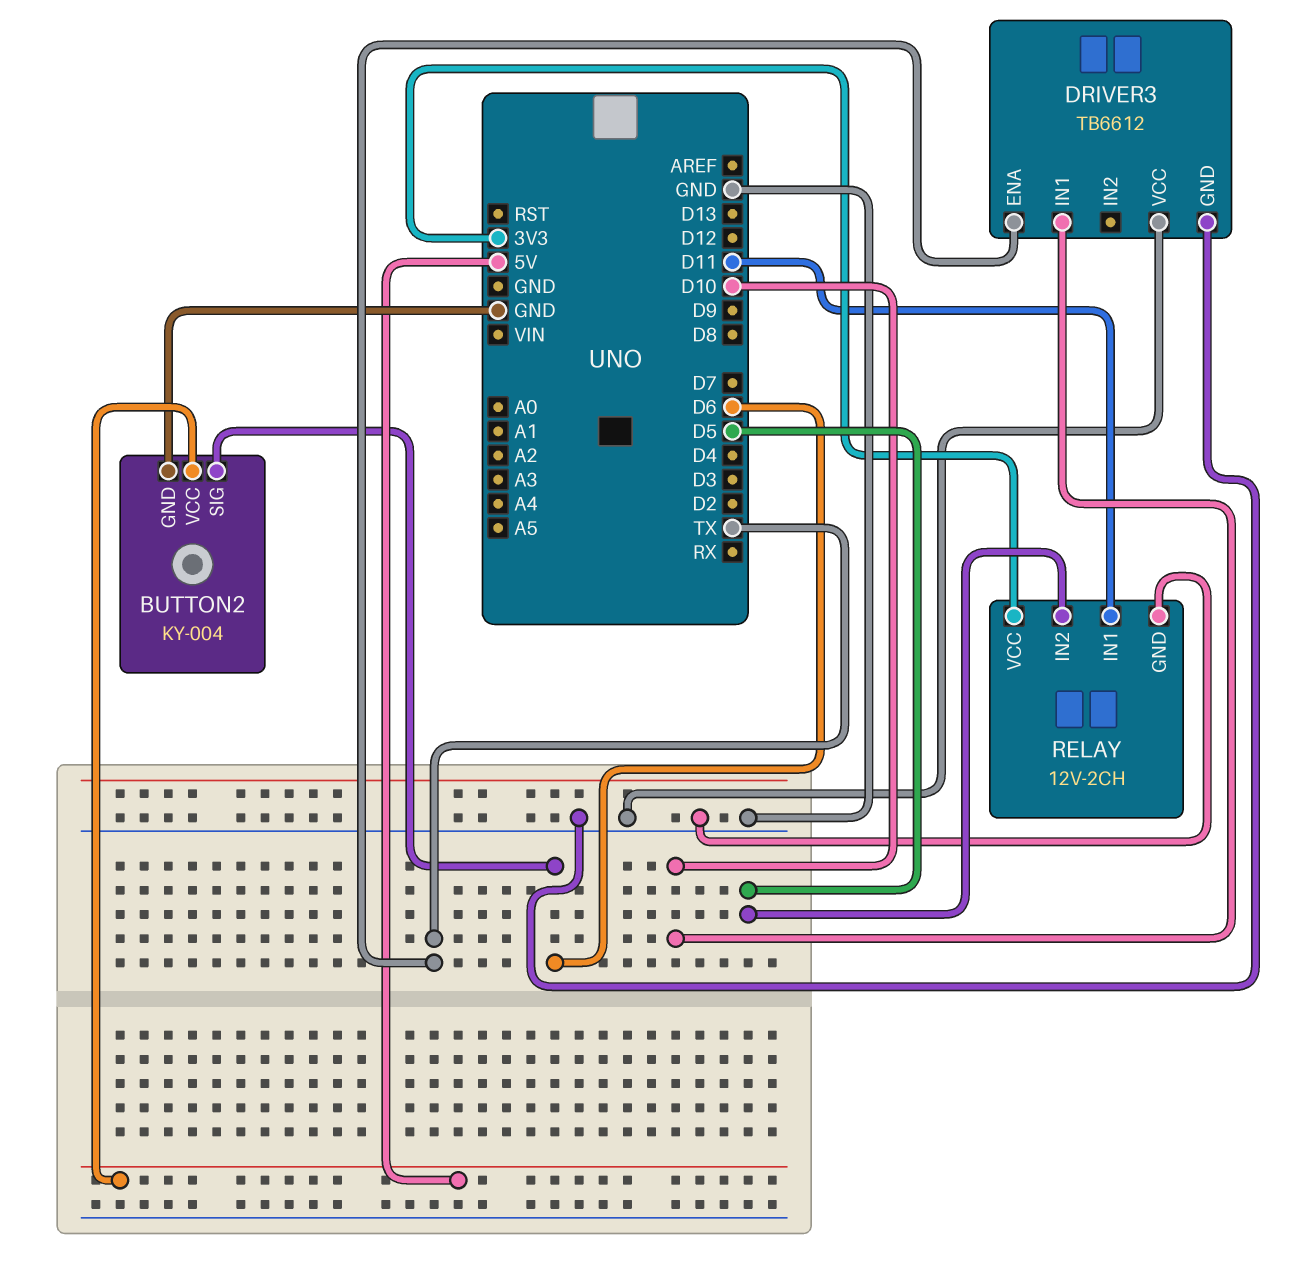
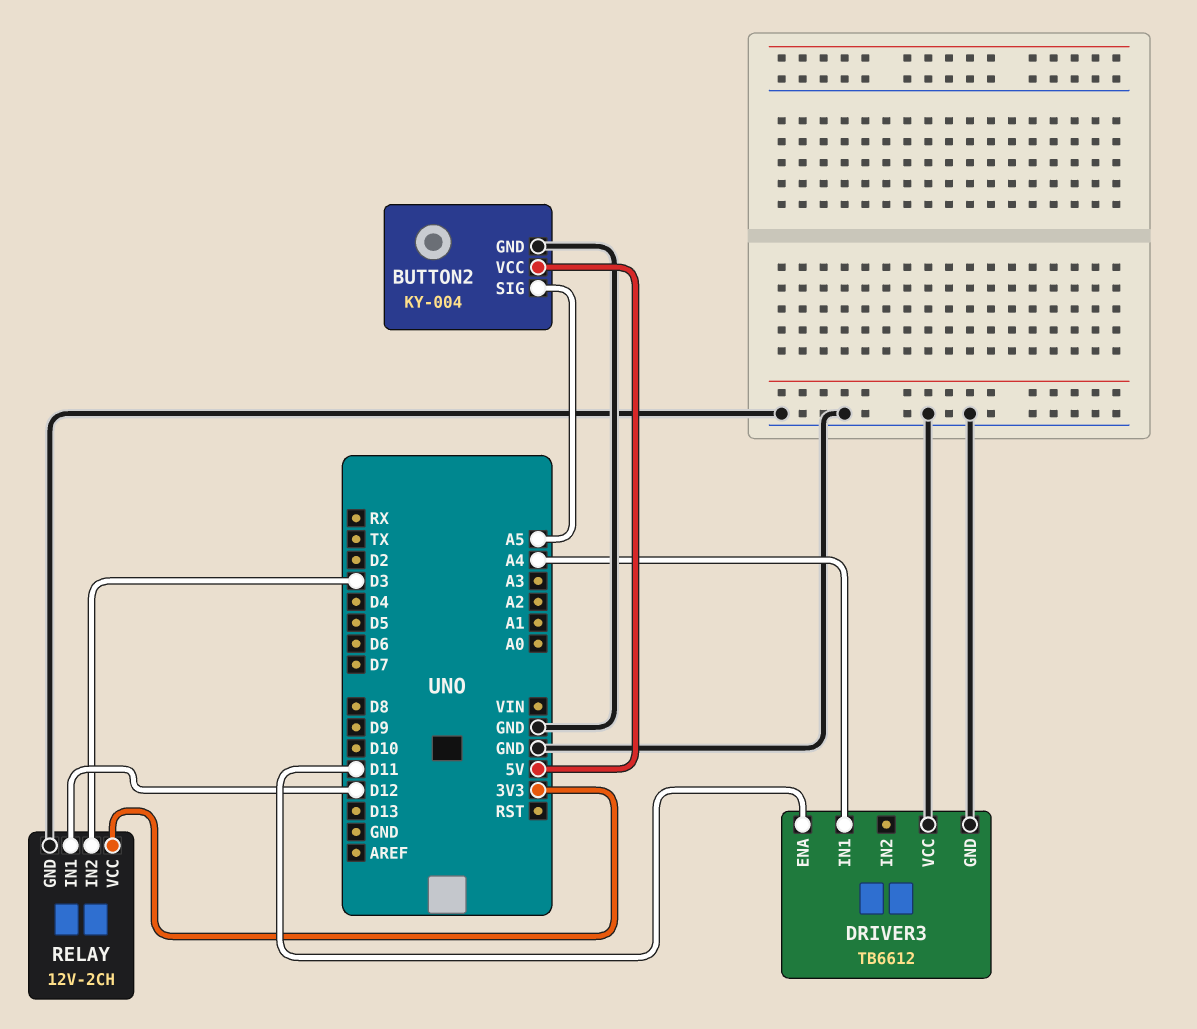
BUTTON2 pin SIG: D6 -> A5
DRIVER3 pin ENA: TX -> D11
DRIVER3 pin IN1: D10 -> A4
RELAY pin IN1: D11 -> D12
RELAY pin IN2: D5 -> D3

